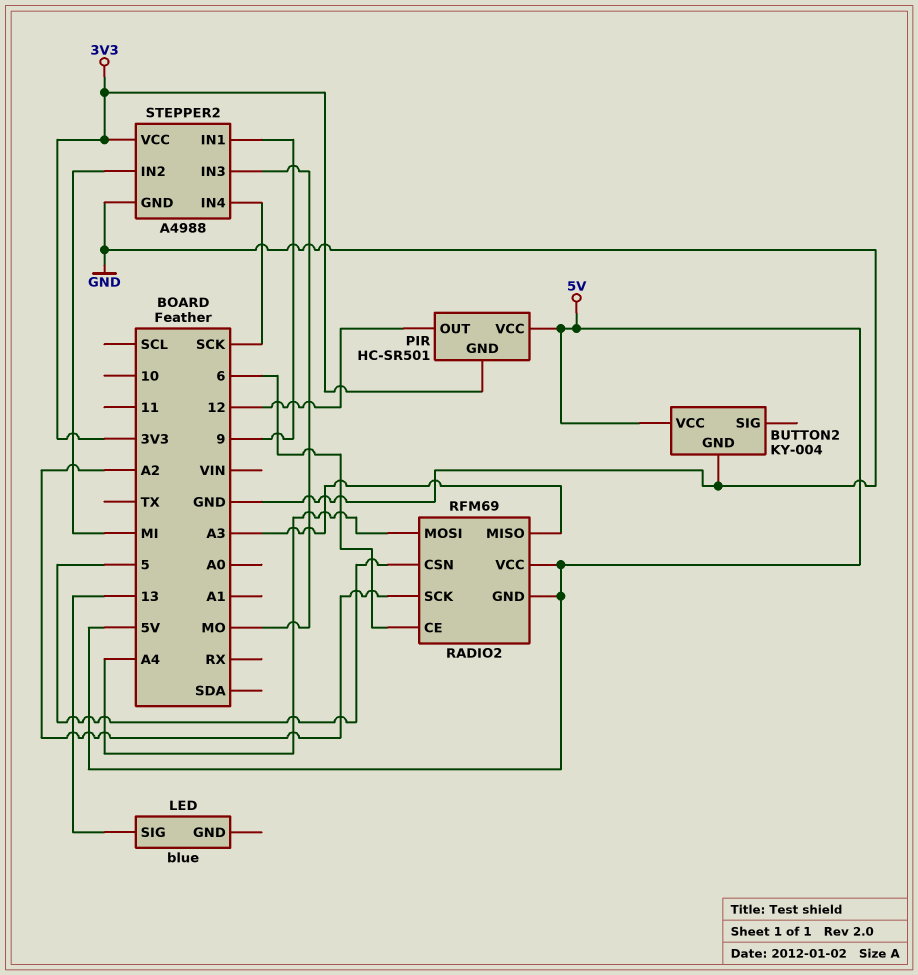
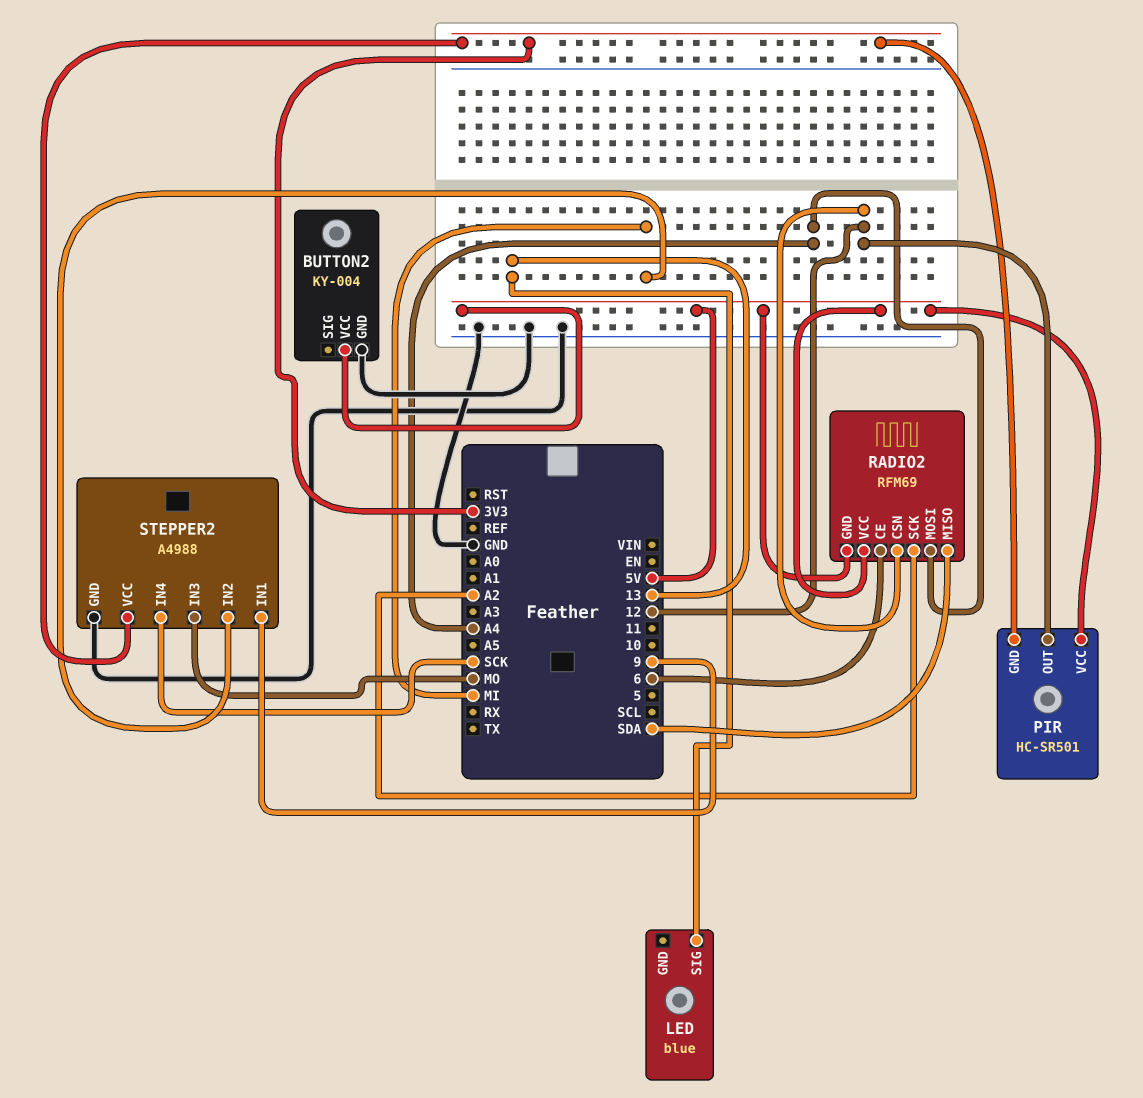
RADIO2 pin CSN: 5 -> 12
RADIO2 pin MISO: A3 -> SDA

